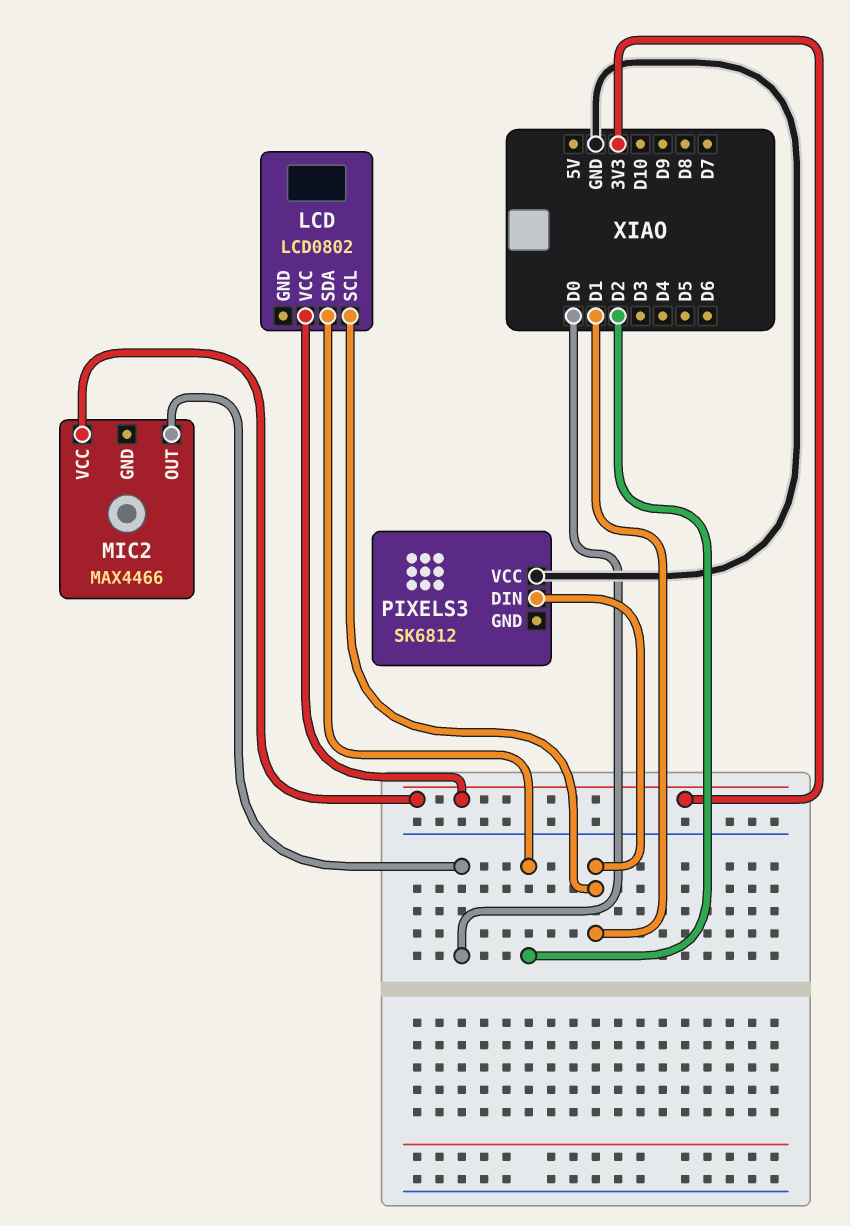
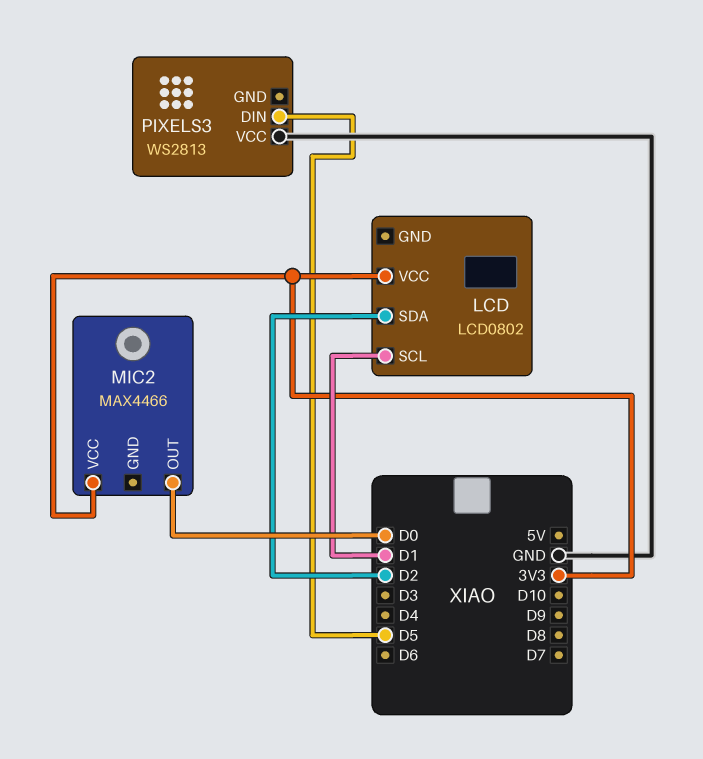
PIXELS3: SK6812 -> WS2813
PIXELS3 pin DIN: D1 -> D5

